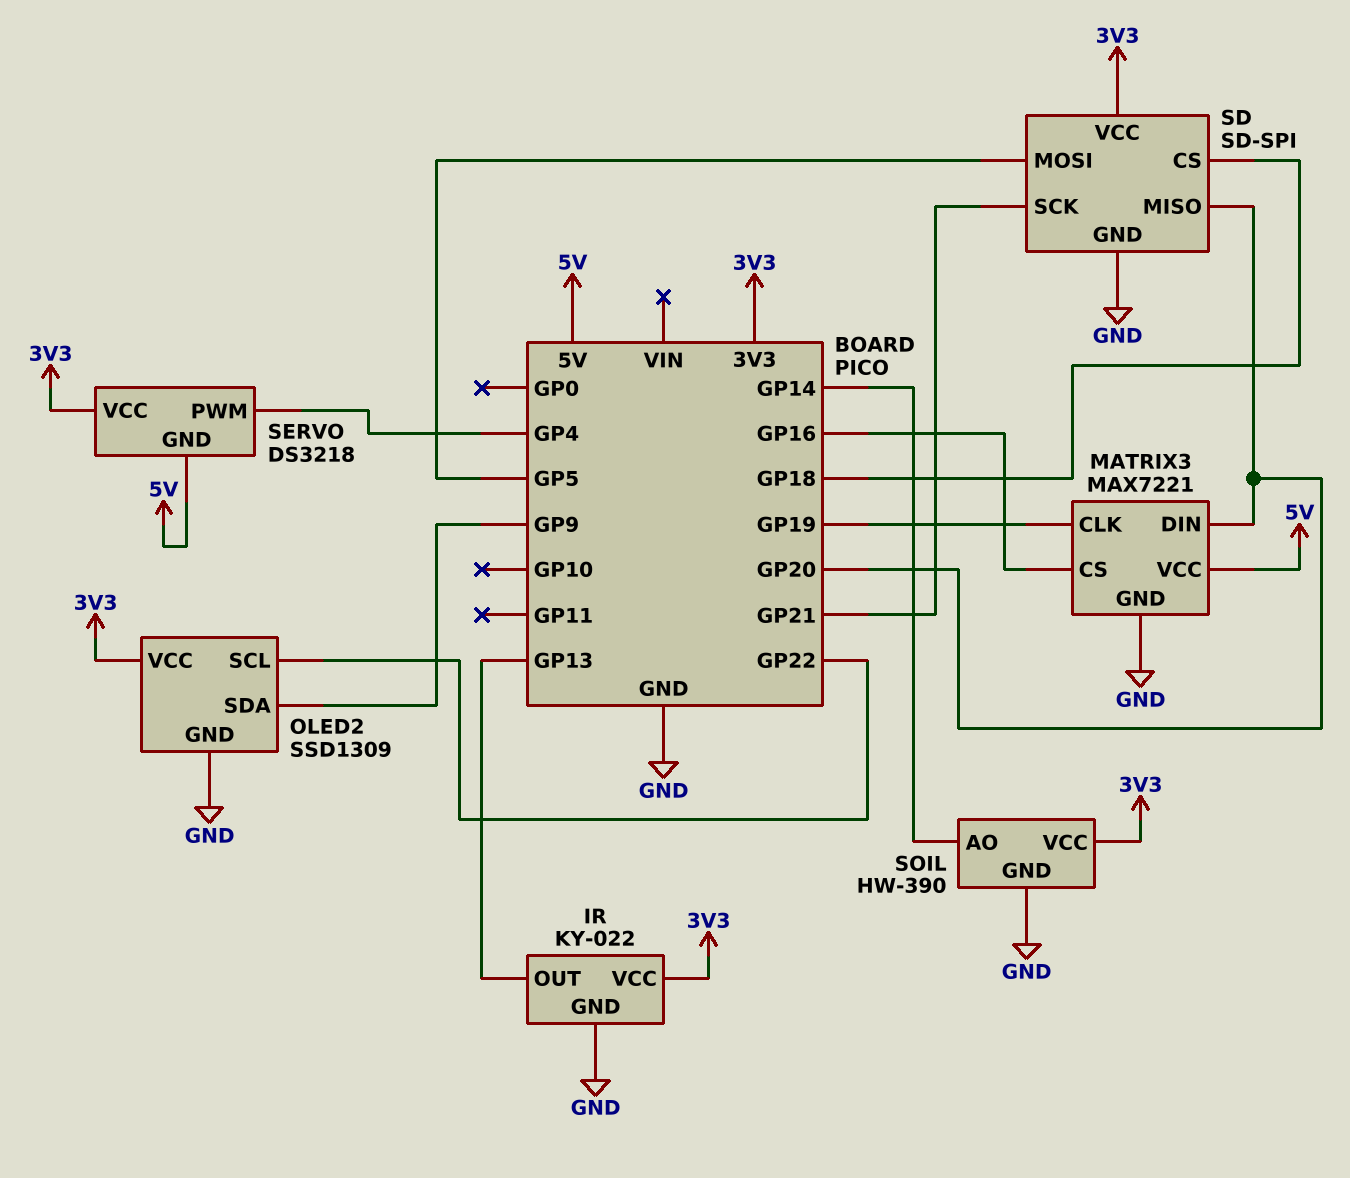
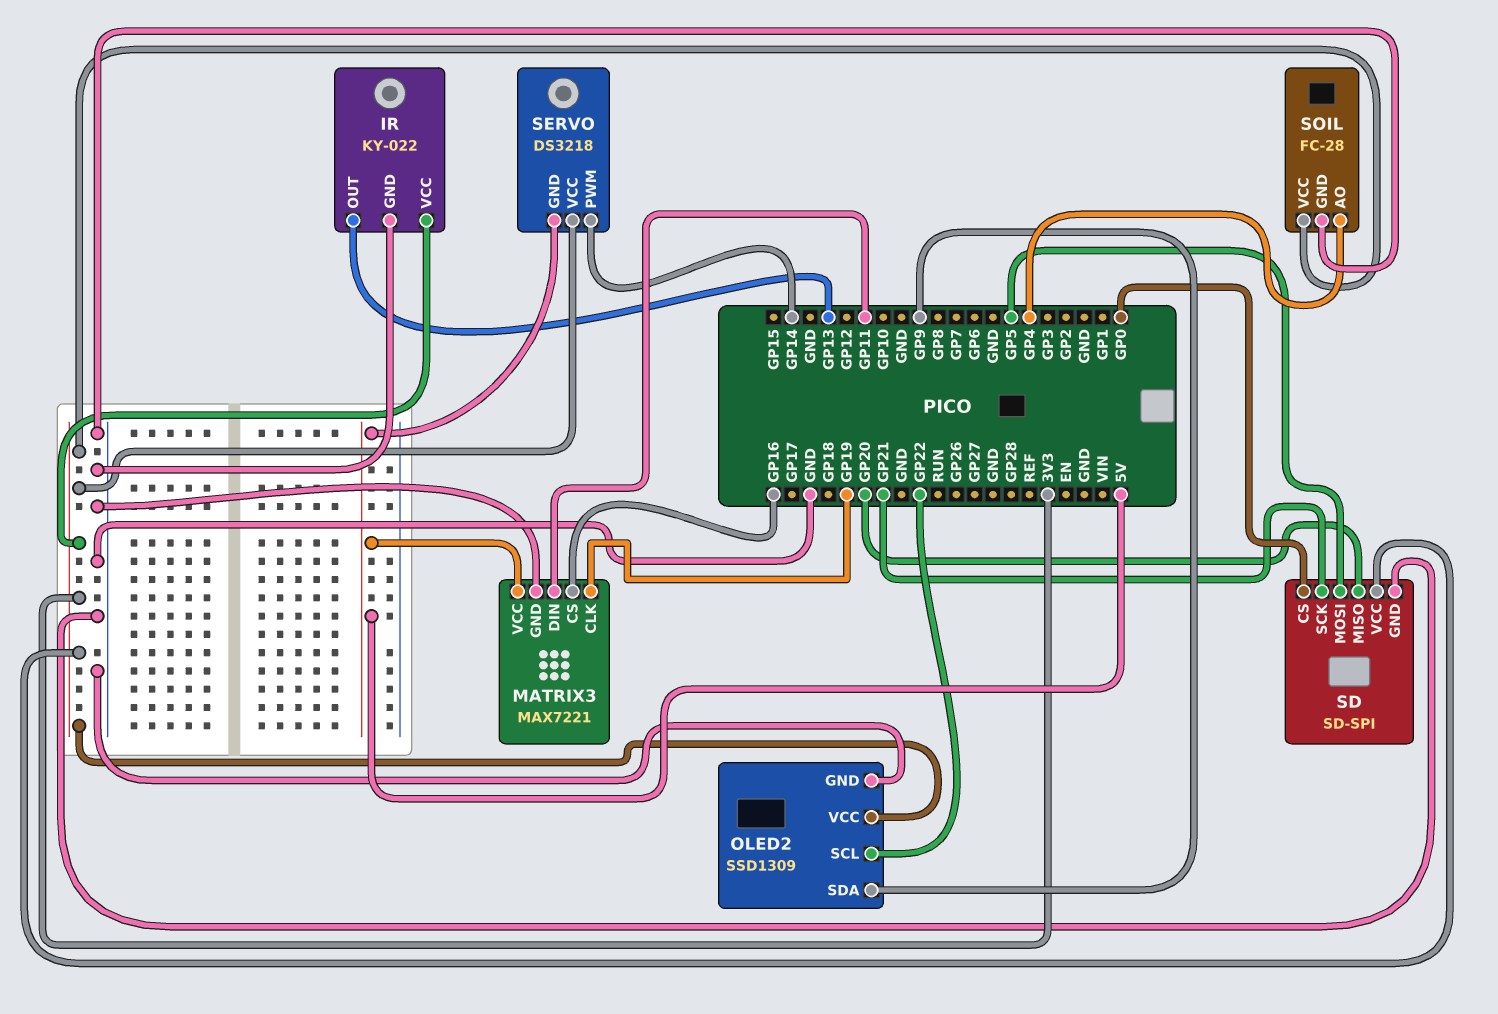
MATRIX3 pin DIN: GP20 -> GP11
SD pin CS: GP18 -> GP0
SERVO pin PWM: GP4 -> GP14
SOIL: HW-390 -> FC-28
SOIL pin AO: GP14 -> GP4

